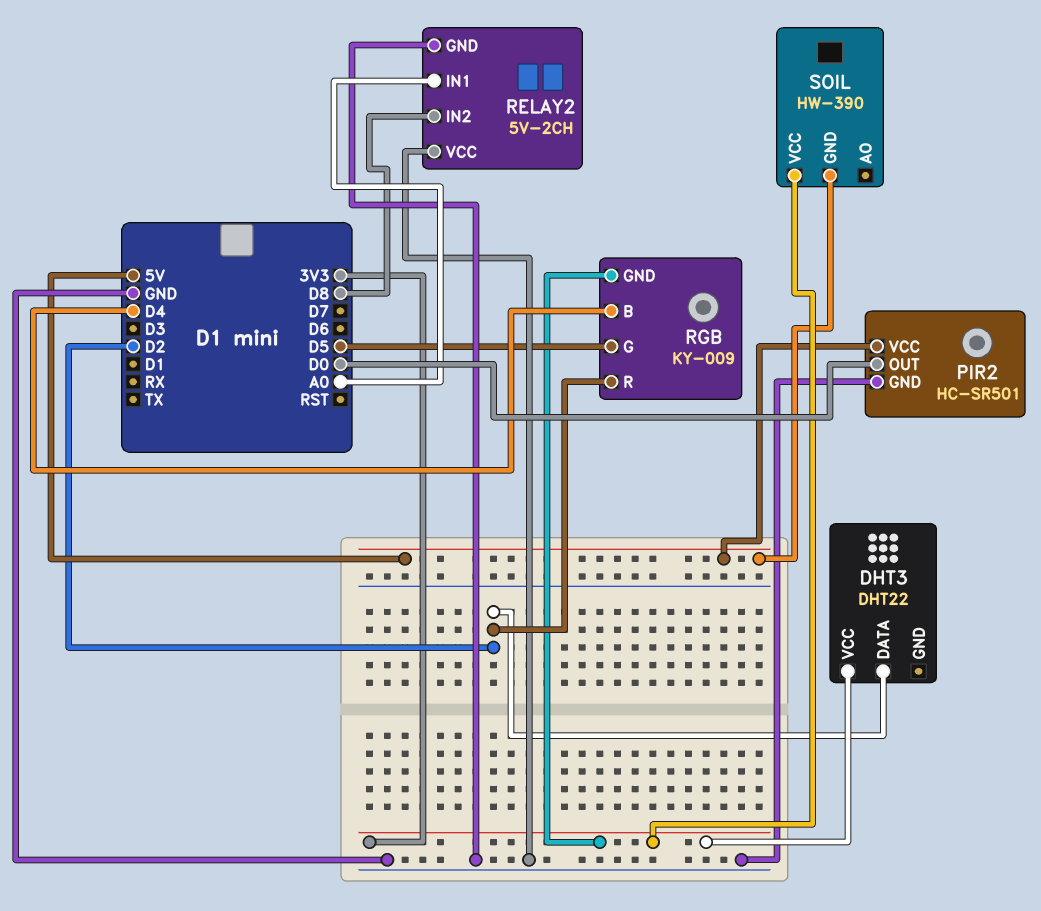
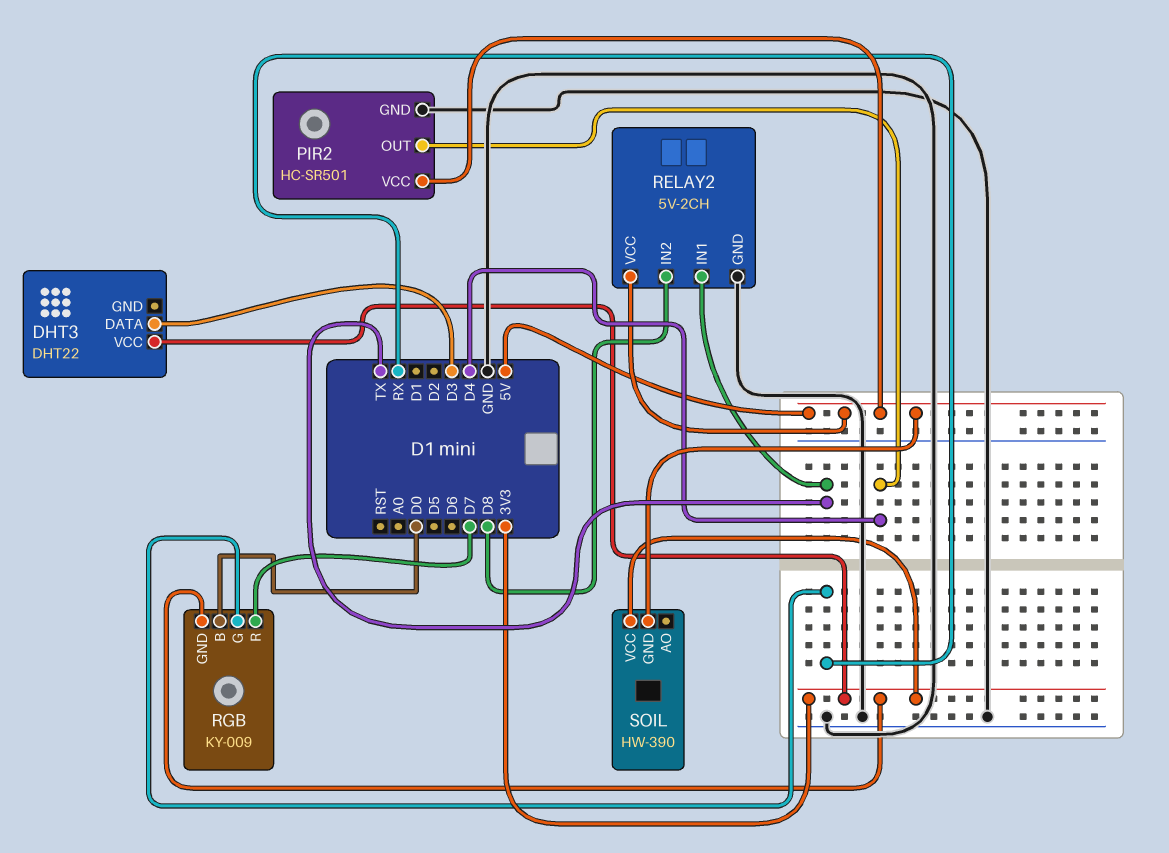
DHT3 pin DATA: D2 -> D3
PIR2 pin OUT: D0 -> D4
RELAY2 pin IN1: A0 -> TX
RELAY2 pin VCC: GND -> 5V
RGB pin B: D4 -> D0
RGB pin G: D5 -> RX
RGB pin R: D2 -> D7

